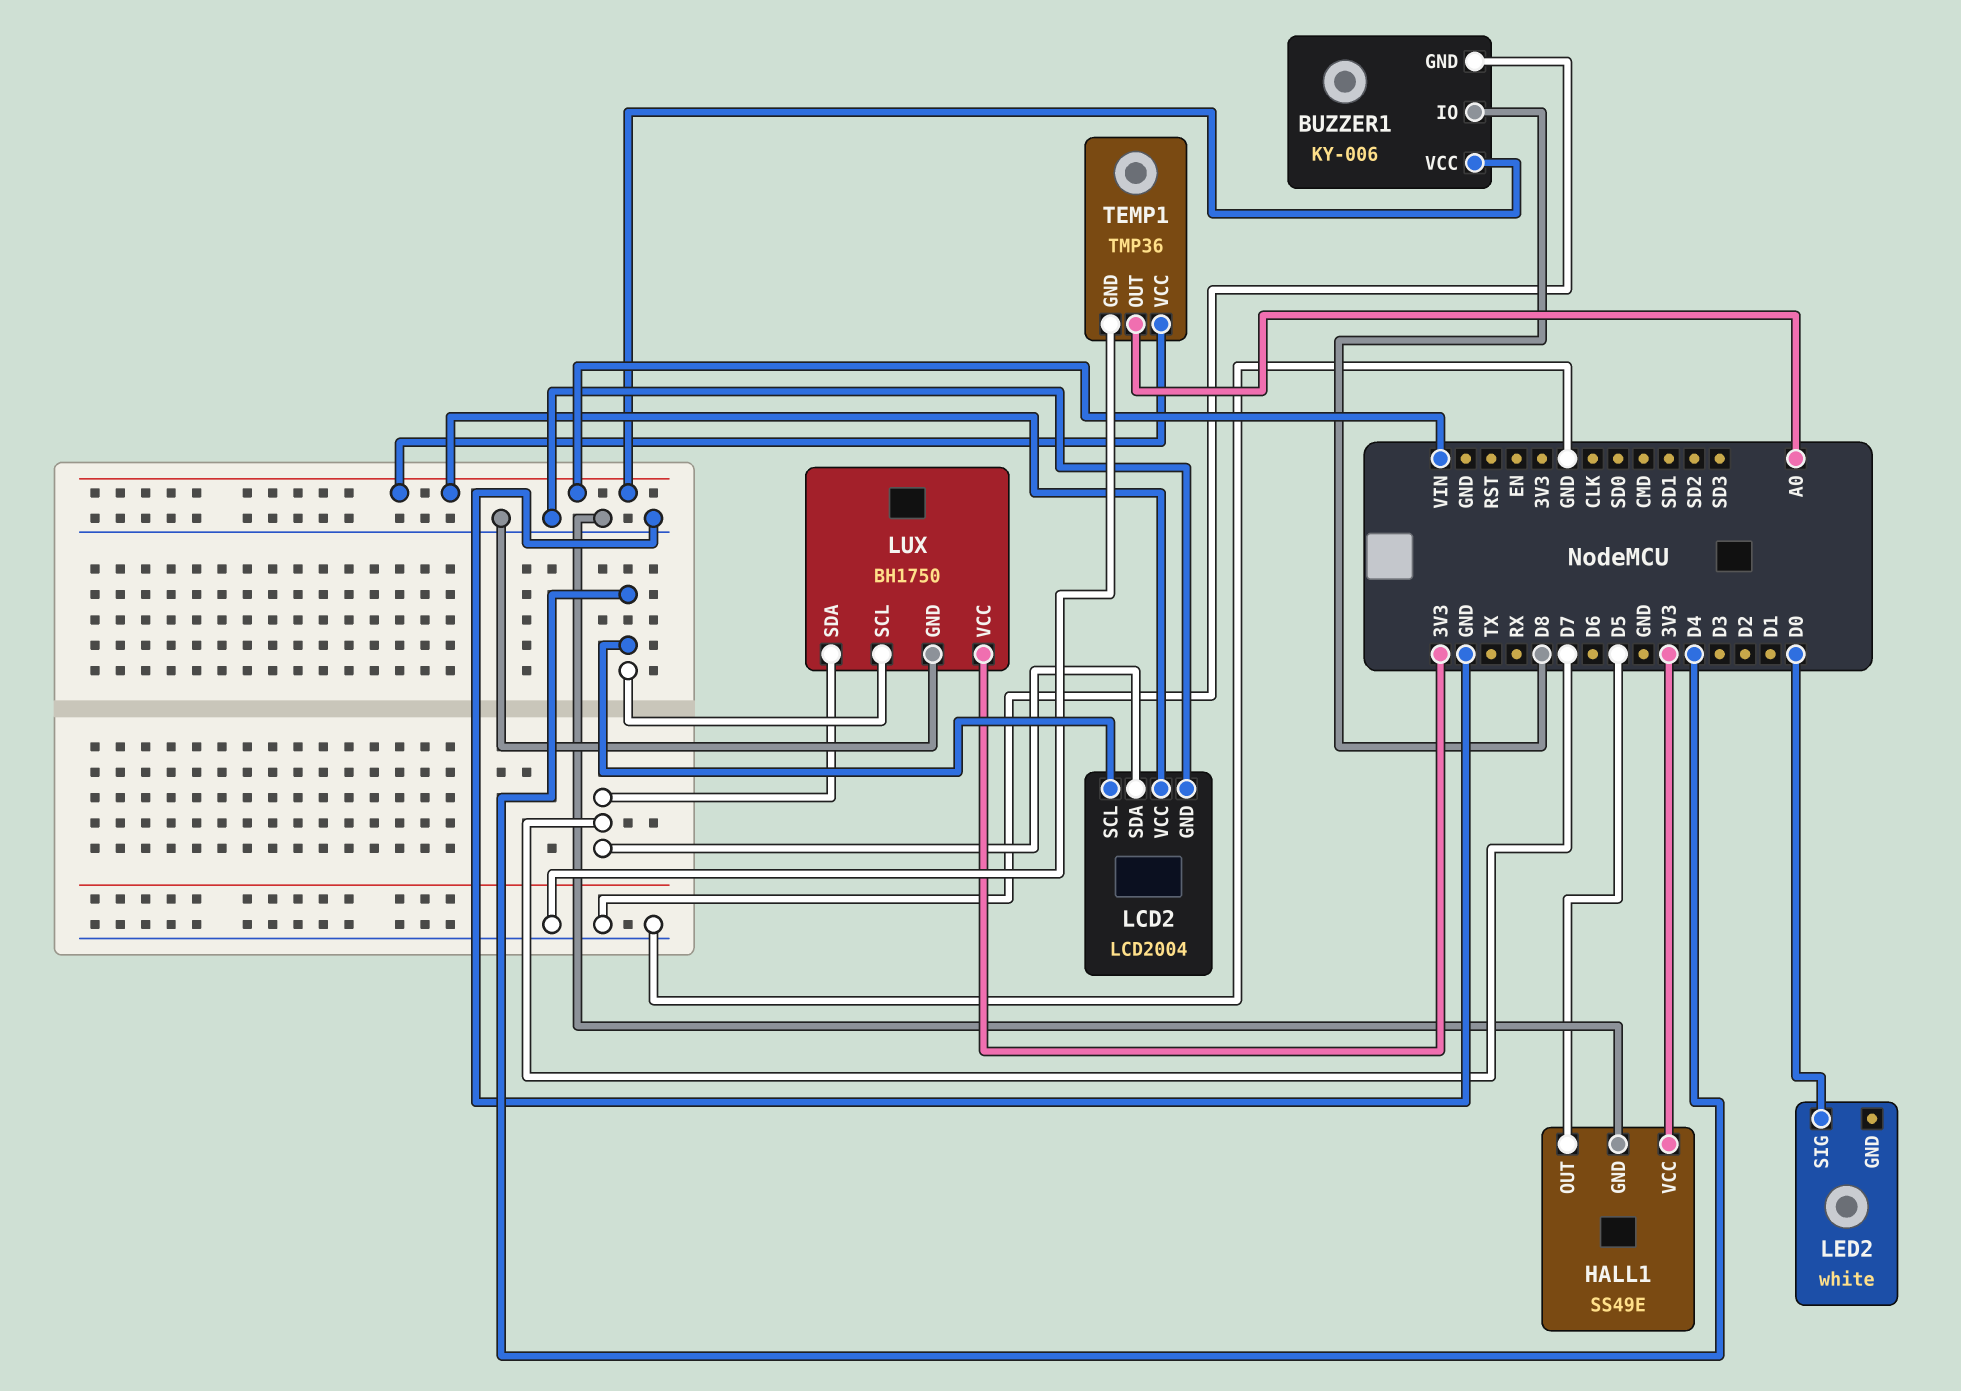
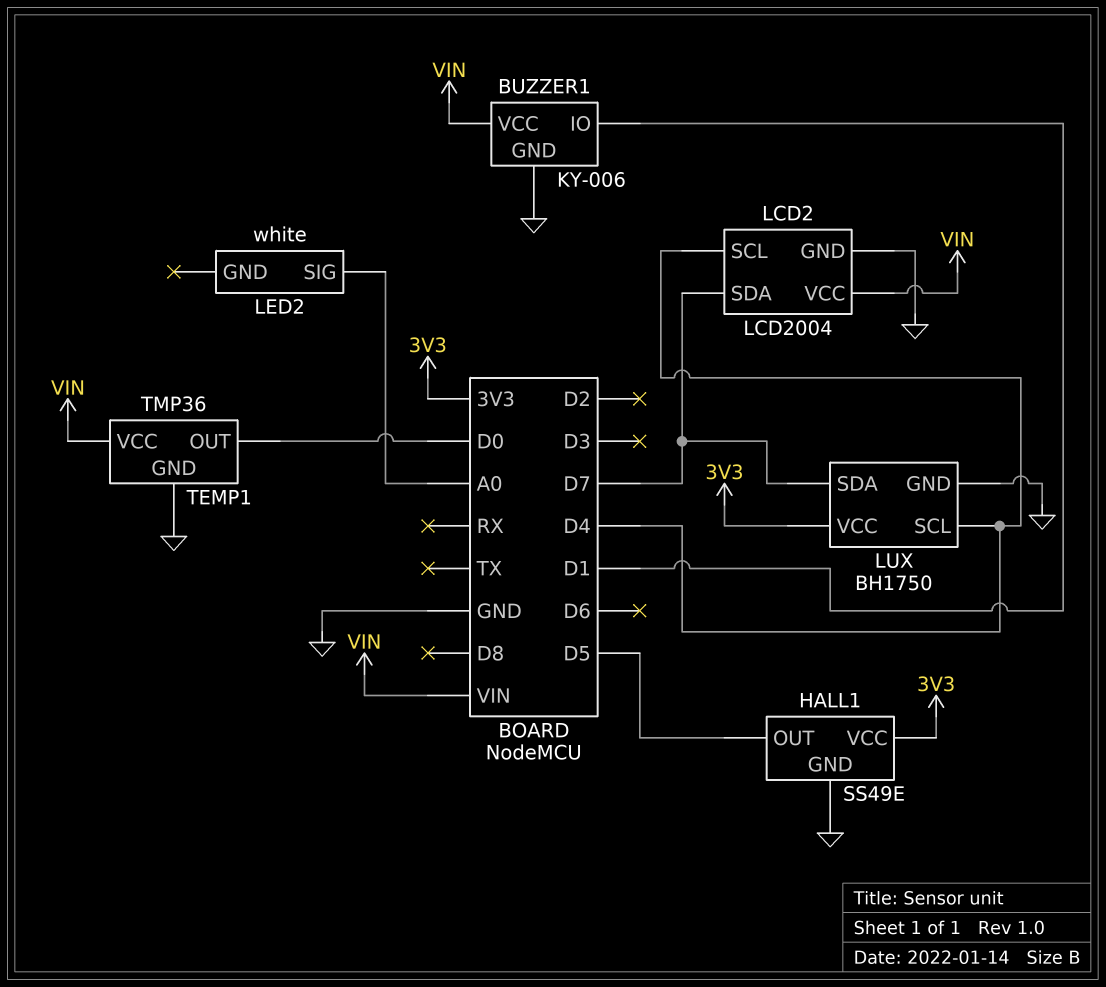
BUZZER1 pin IO: D8 -> D1
LED2 pin SIG: D0 -> A0
TEMP1 pin OUT: A0 -> D0

